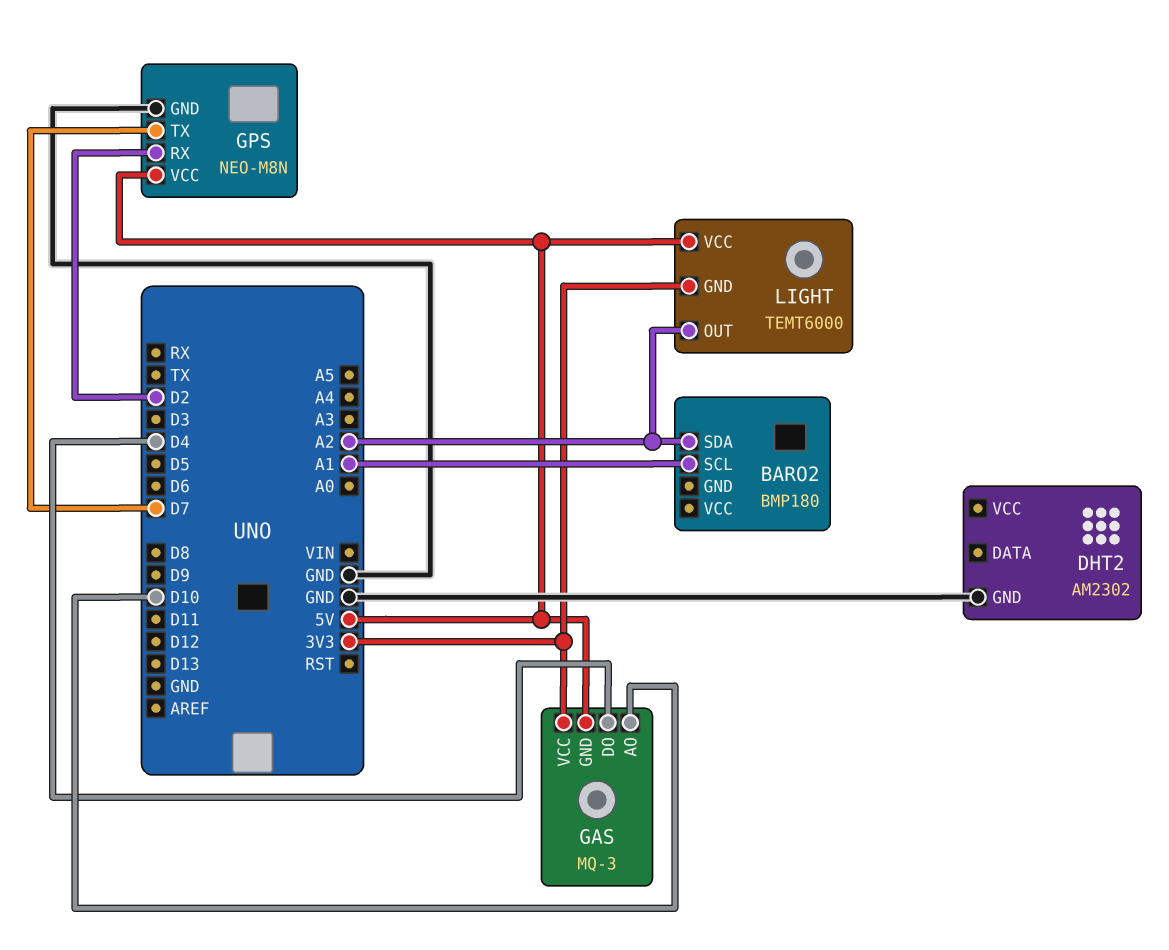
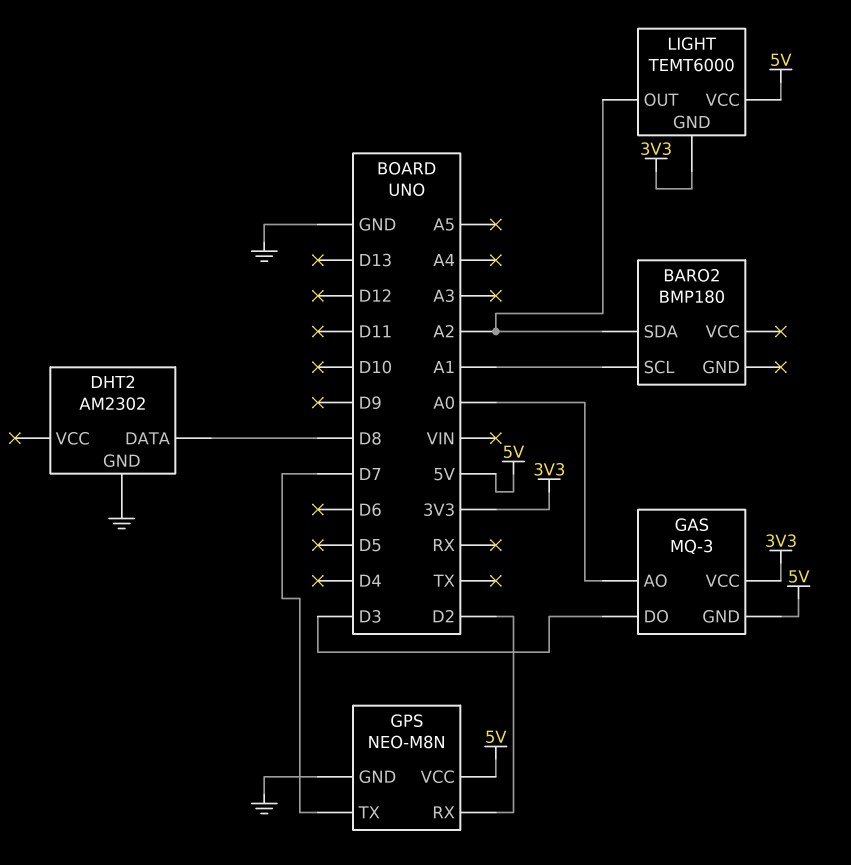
DHT2 pin DATA: none -> D8
GAS pin AO: D10 -> A0
GAS pin DO: D4 -> D3

